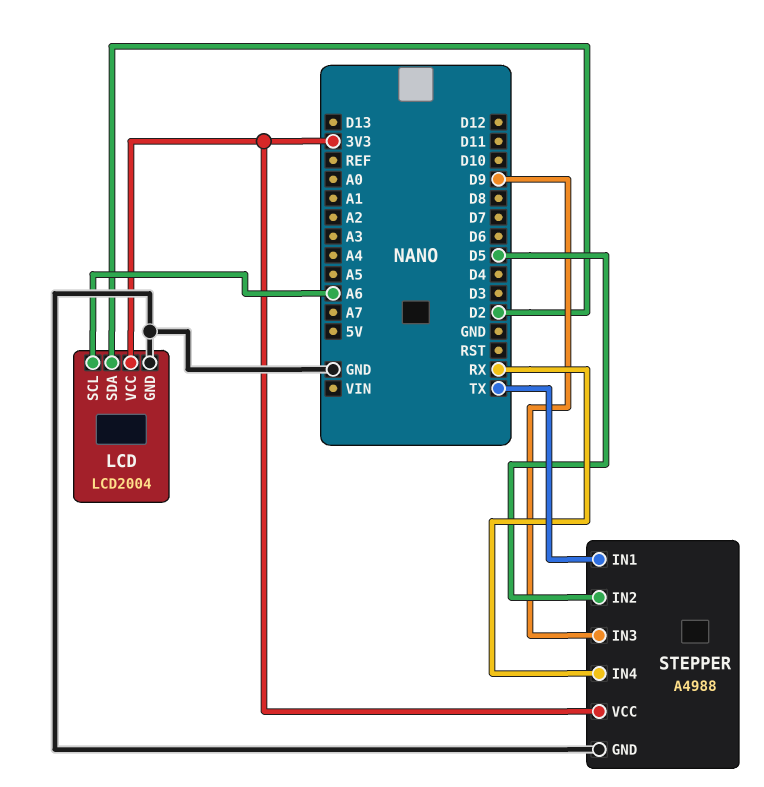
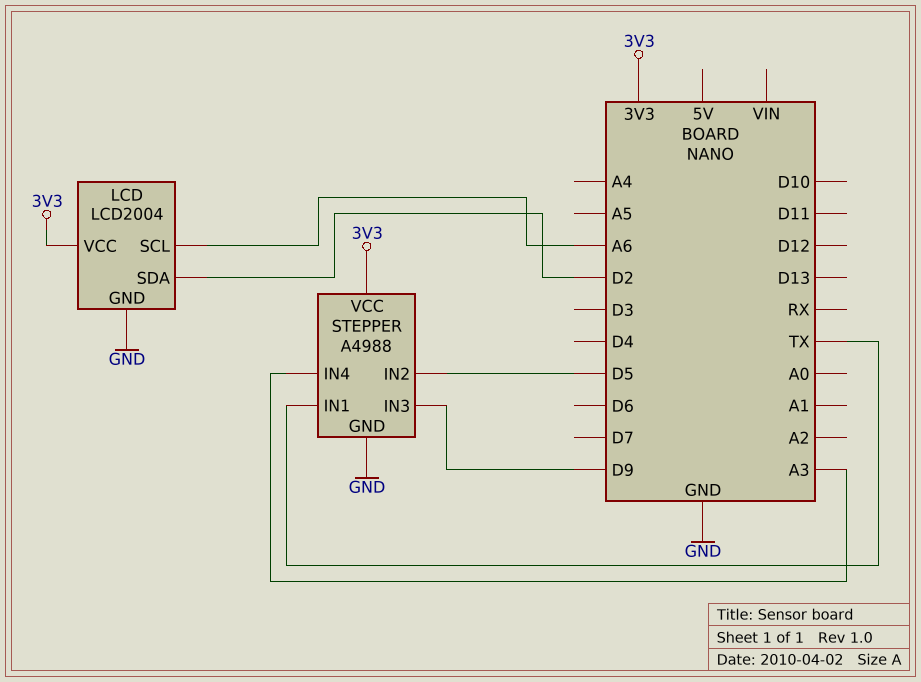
STEPPER pin IN4: RX -> A3

